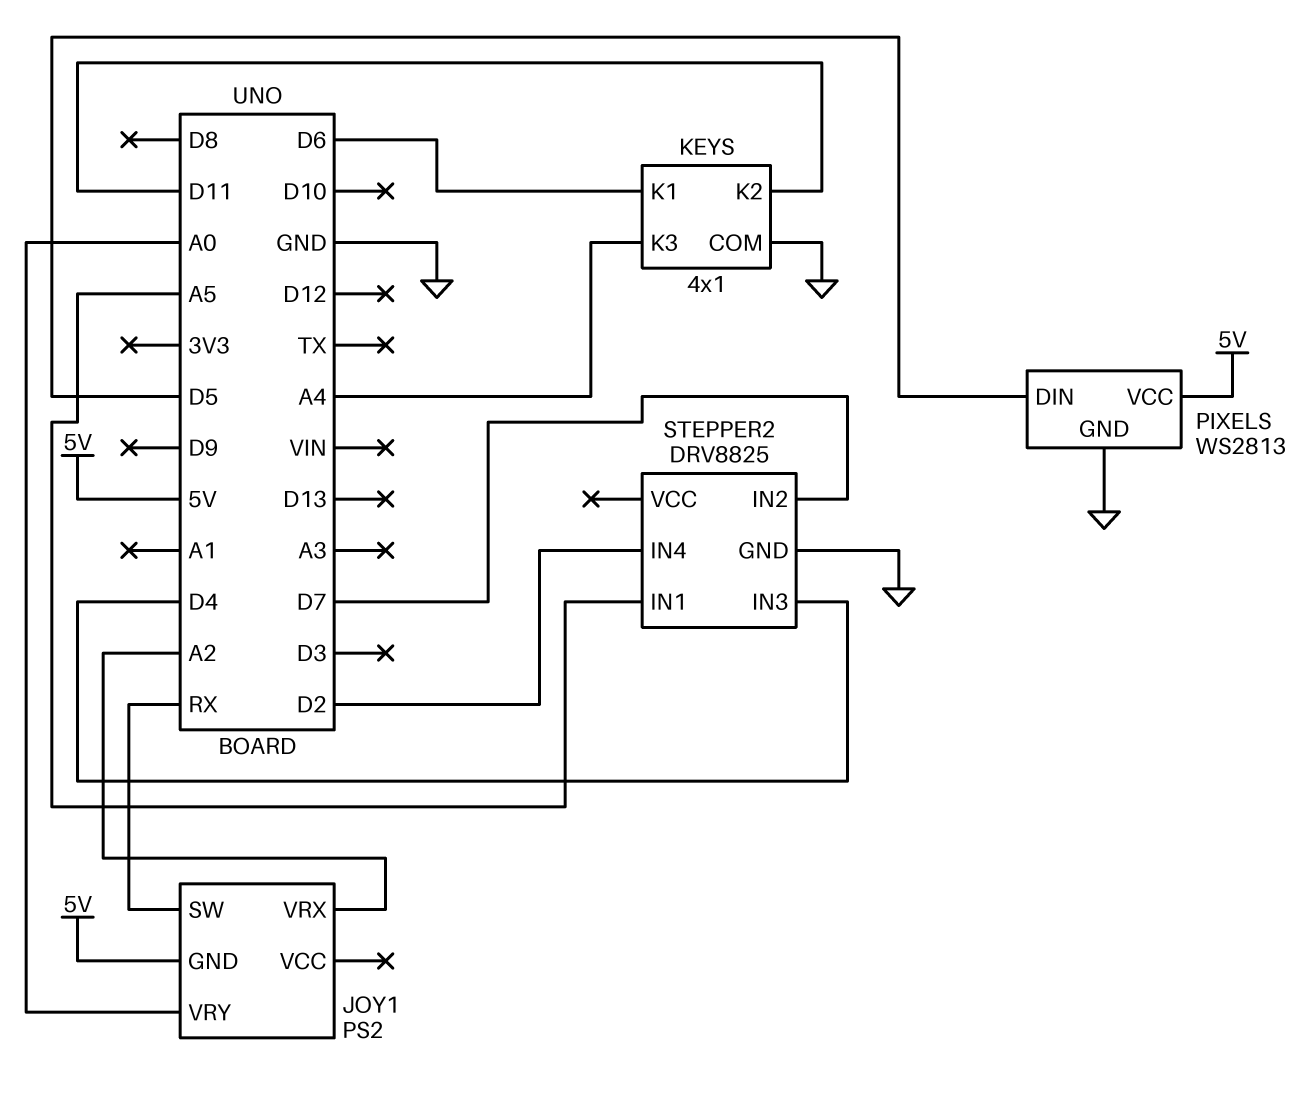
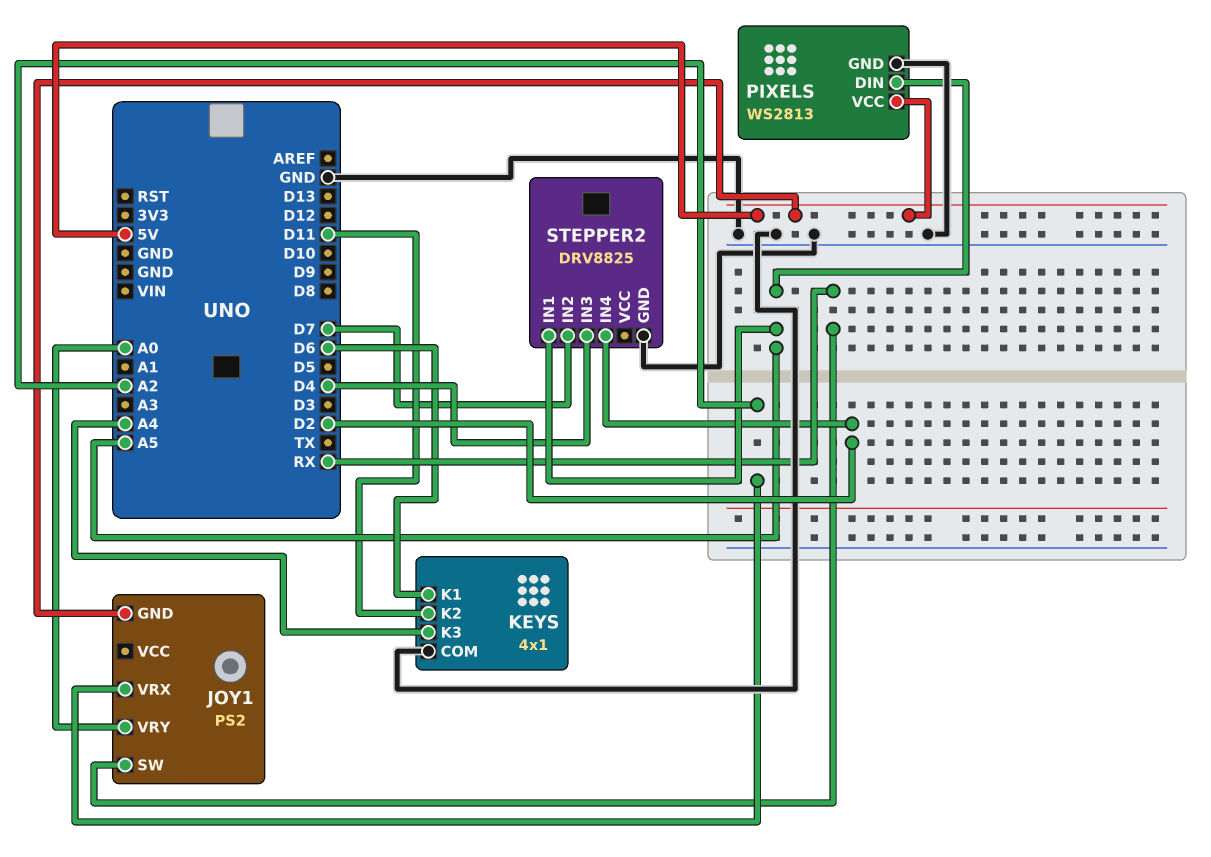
PIXELS pin DIN: D5 -> A5

